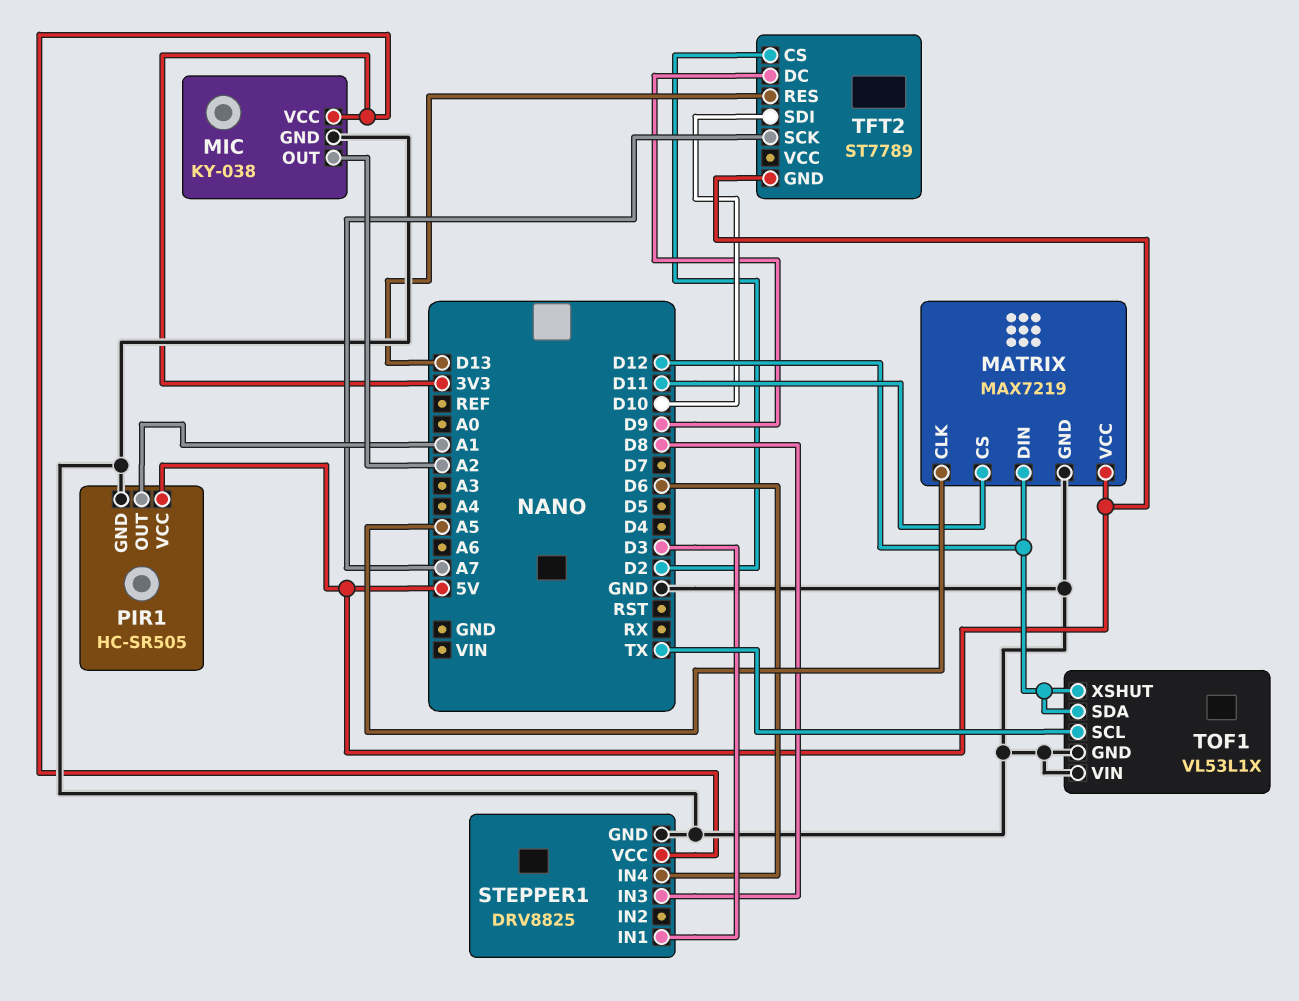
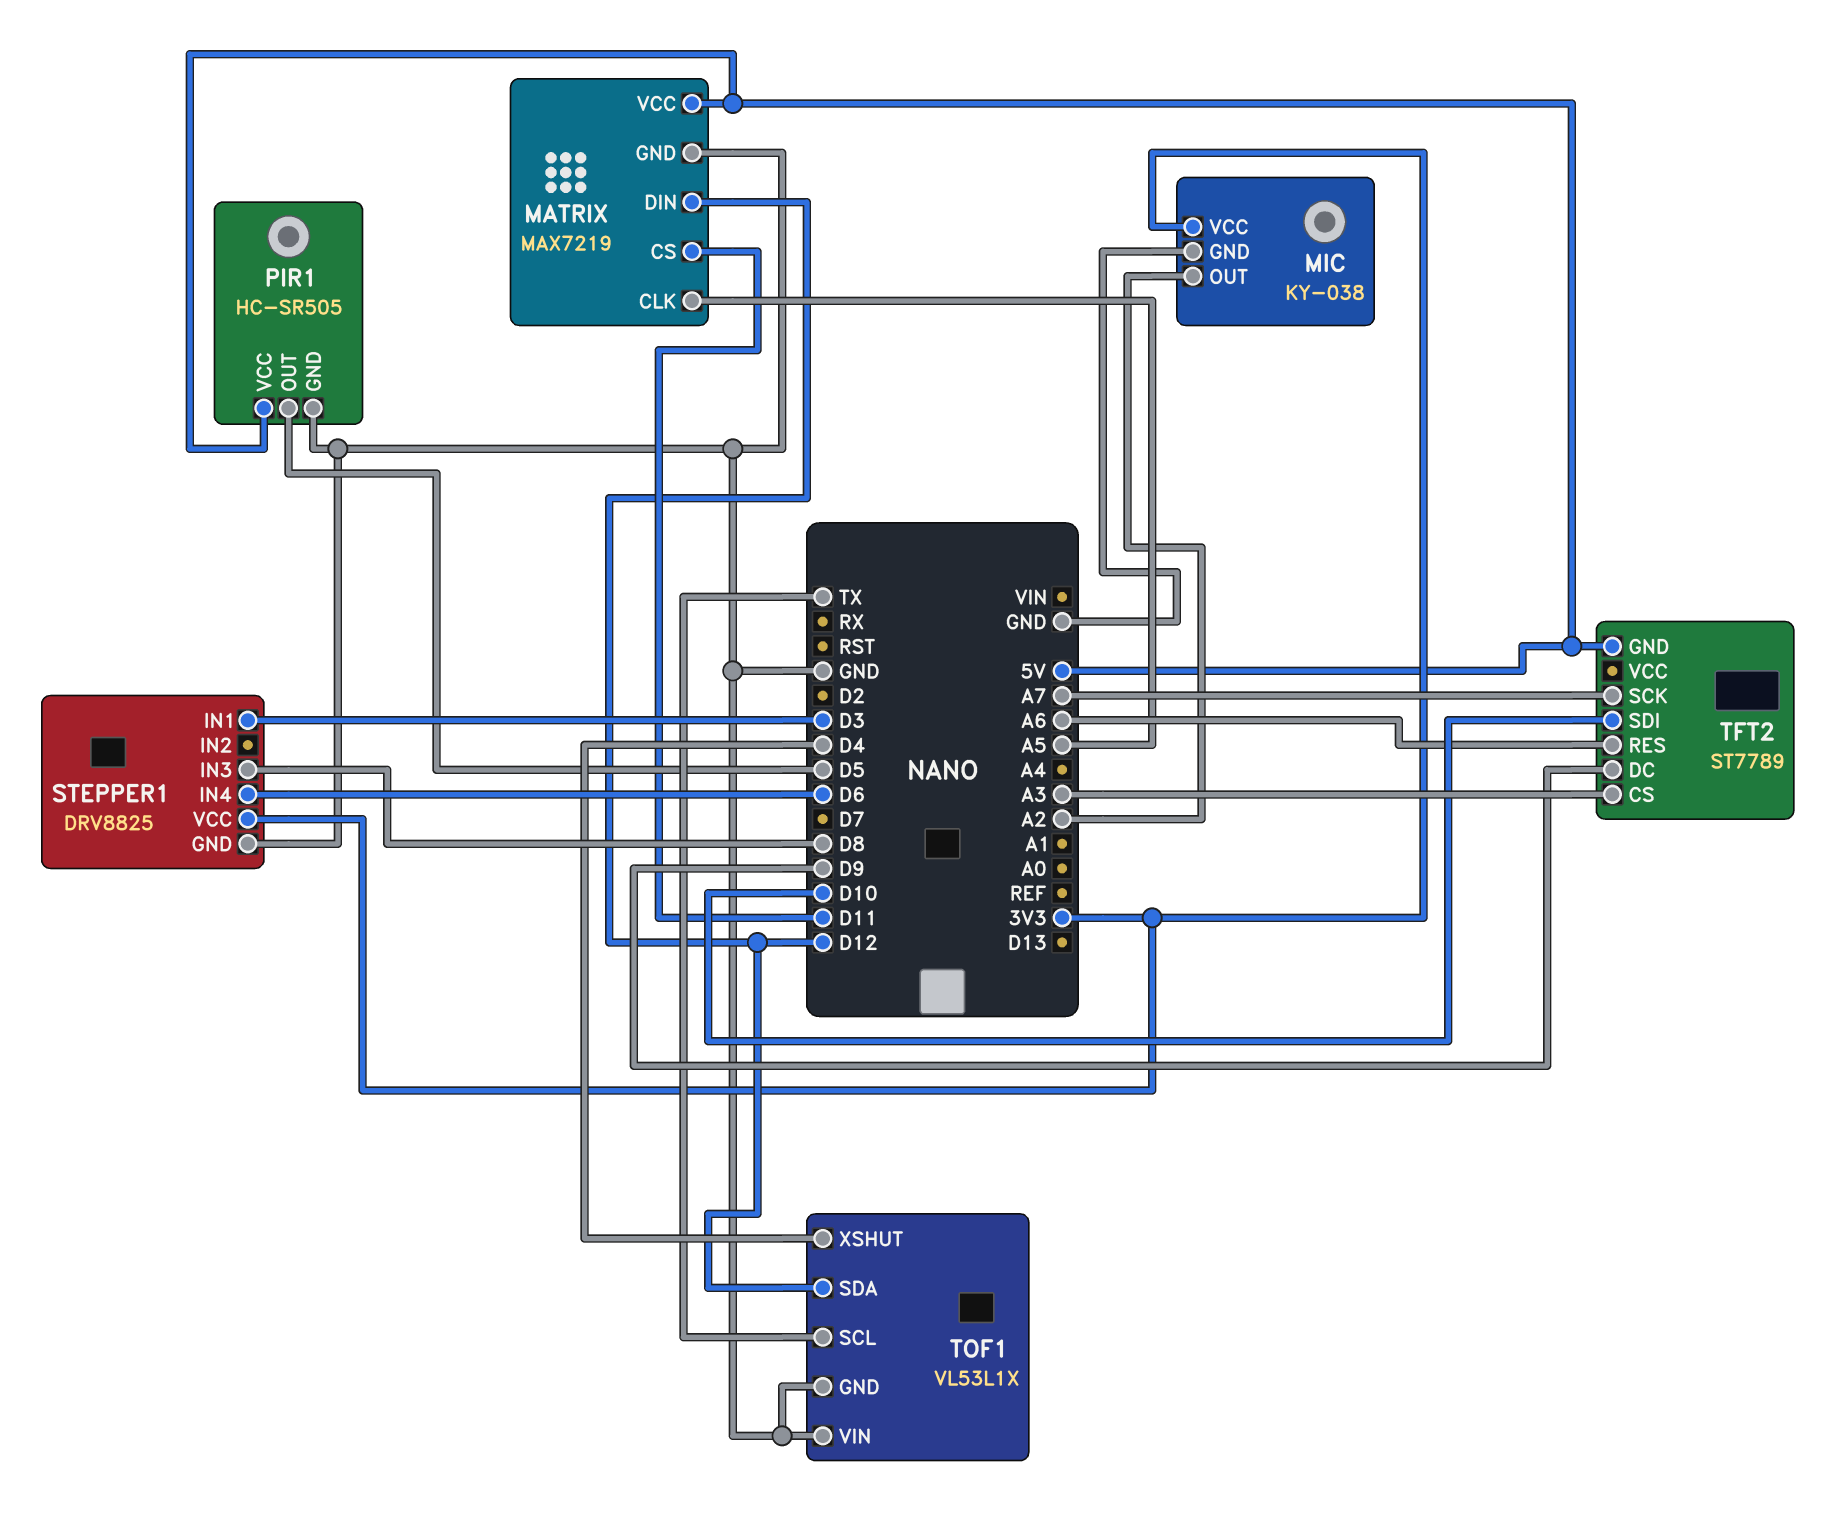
PIR1 pin OUT: A1 -> D5
TFT2 pin CS: D2 -> A3
TFT2 pin RES: D13 -> A6
TOF1 pin XSHUT: D12 -> D4

